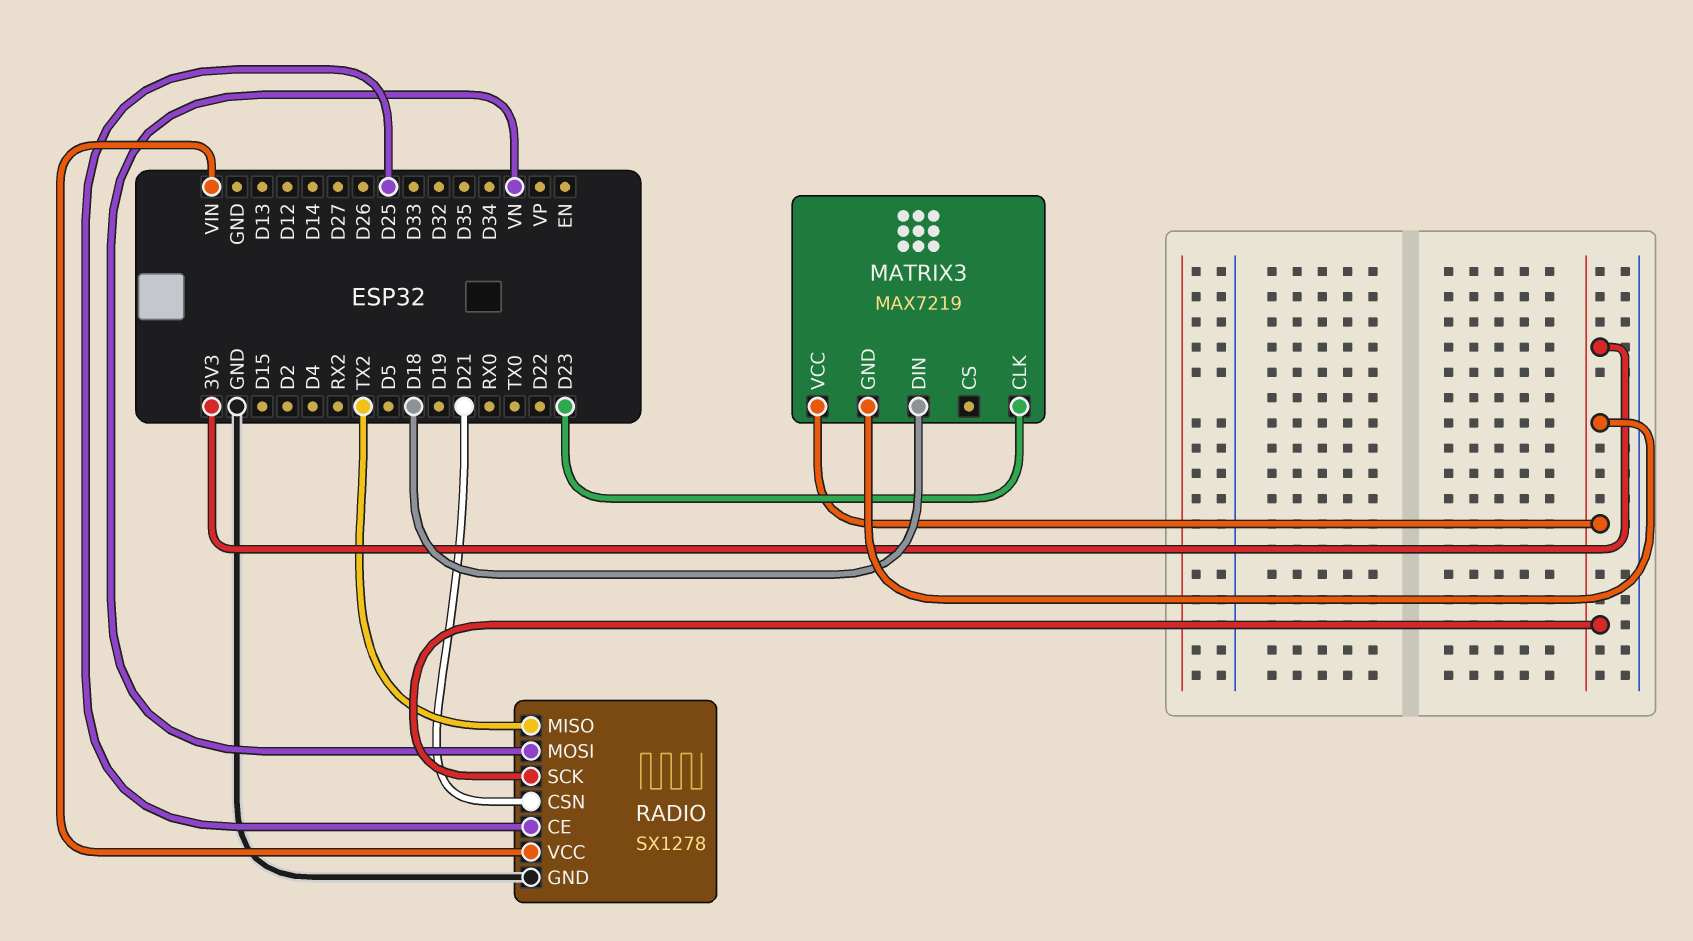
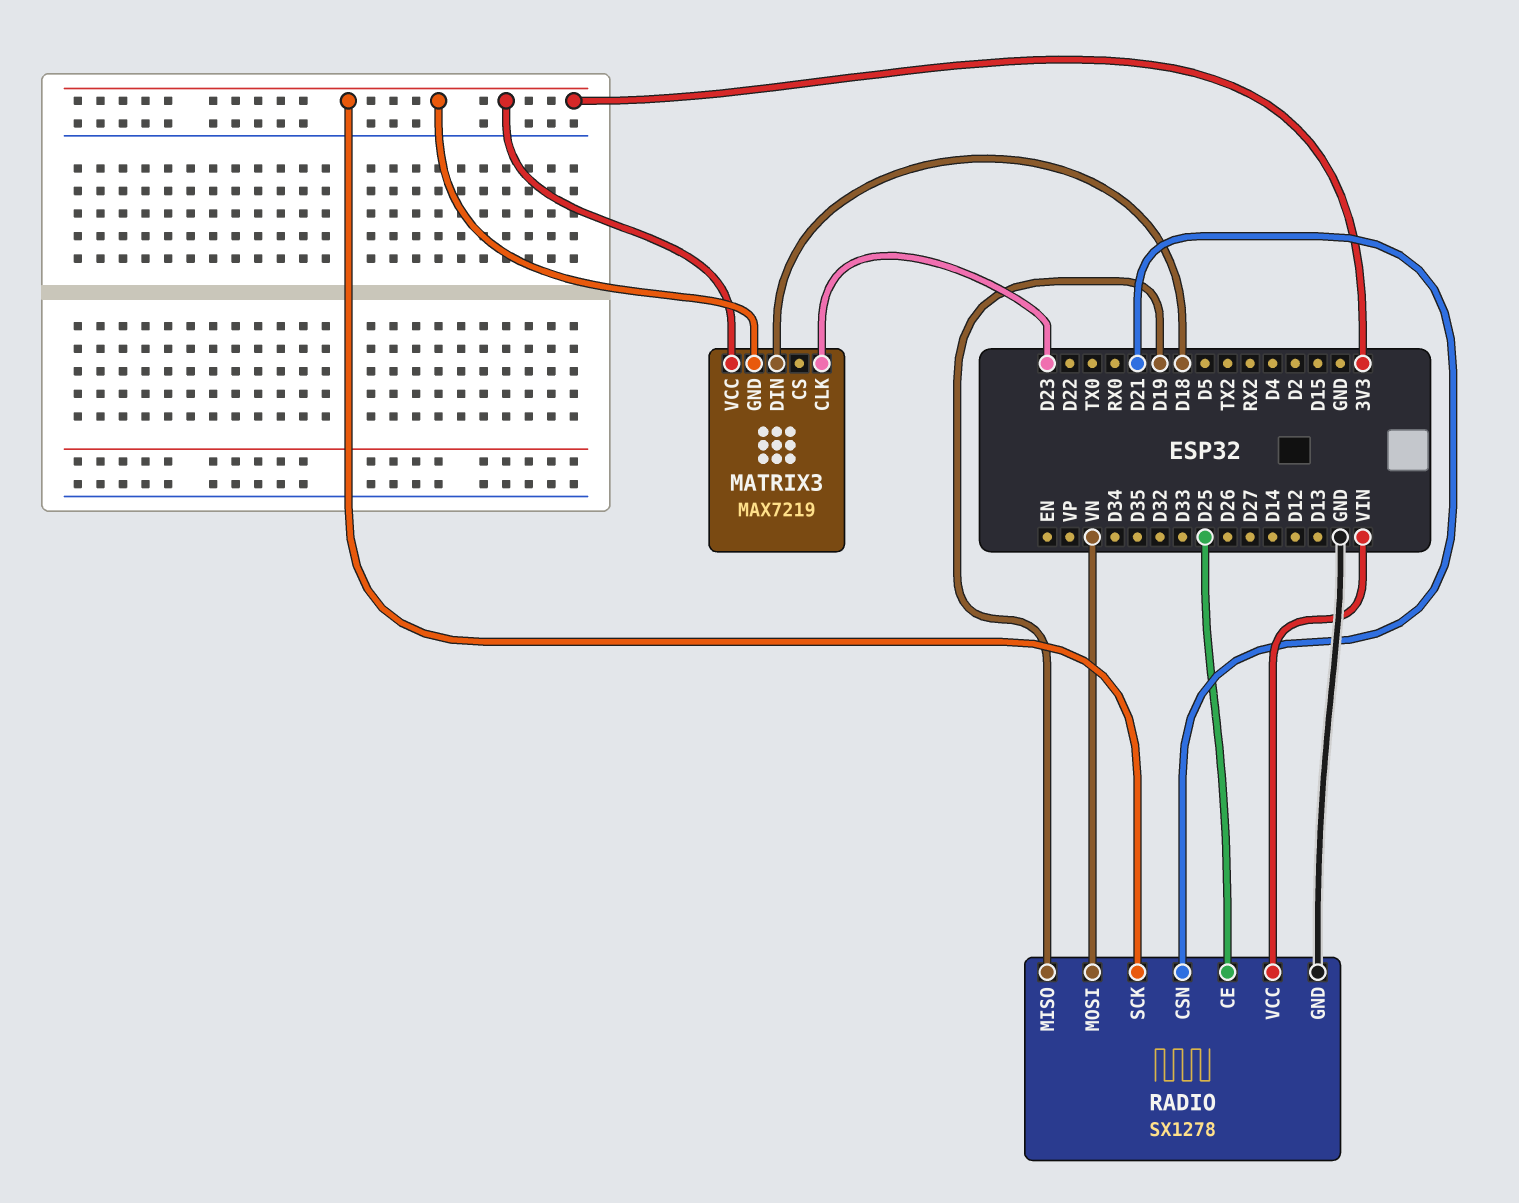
RADIO pin MISO: TX2 -> D19

